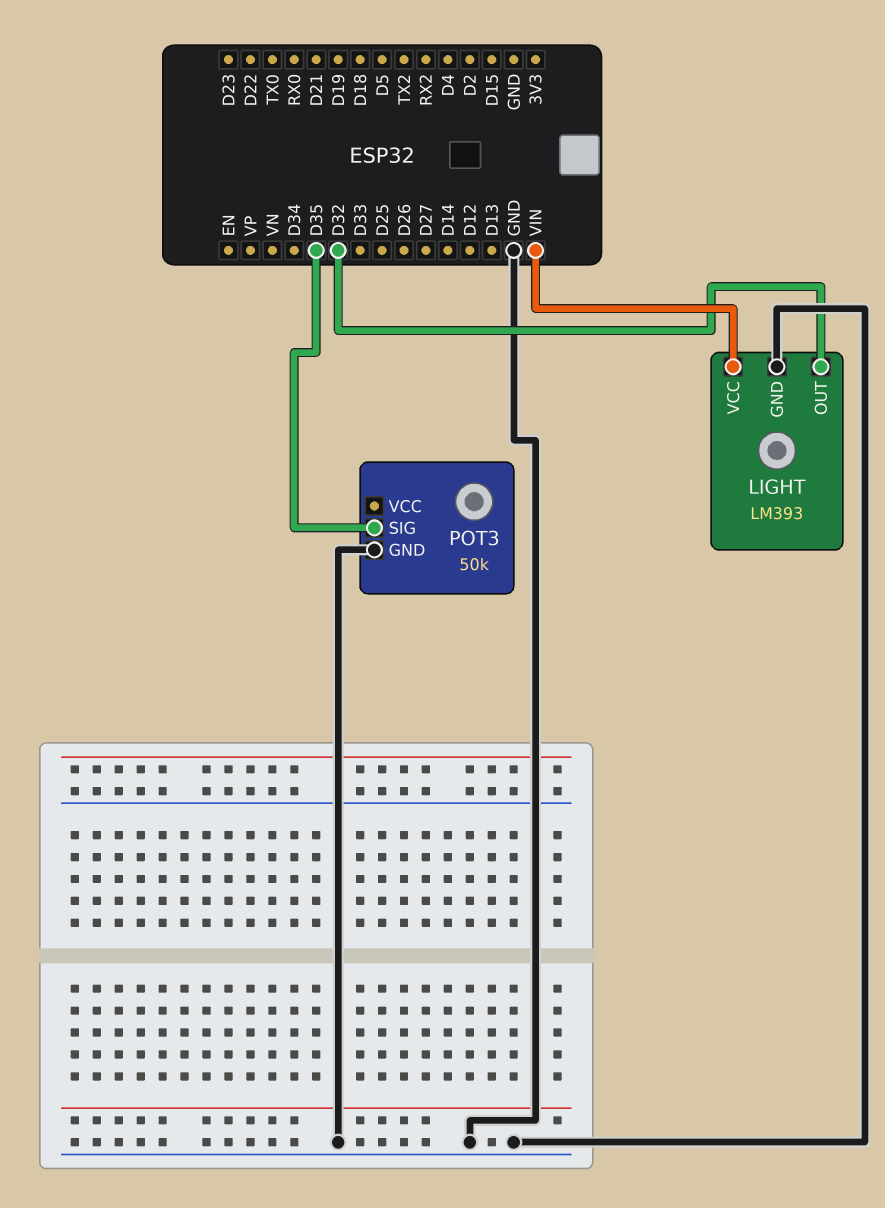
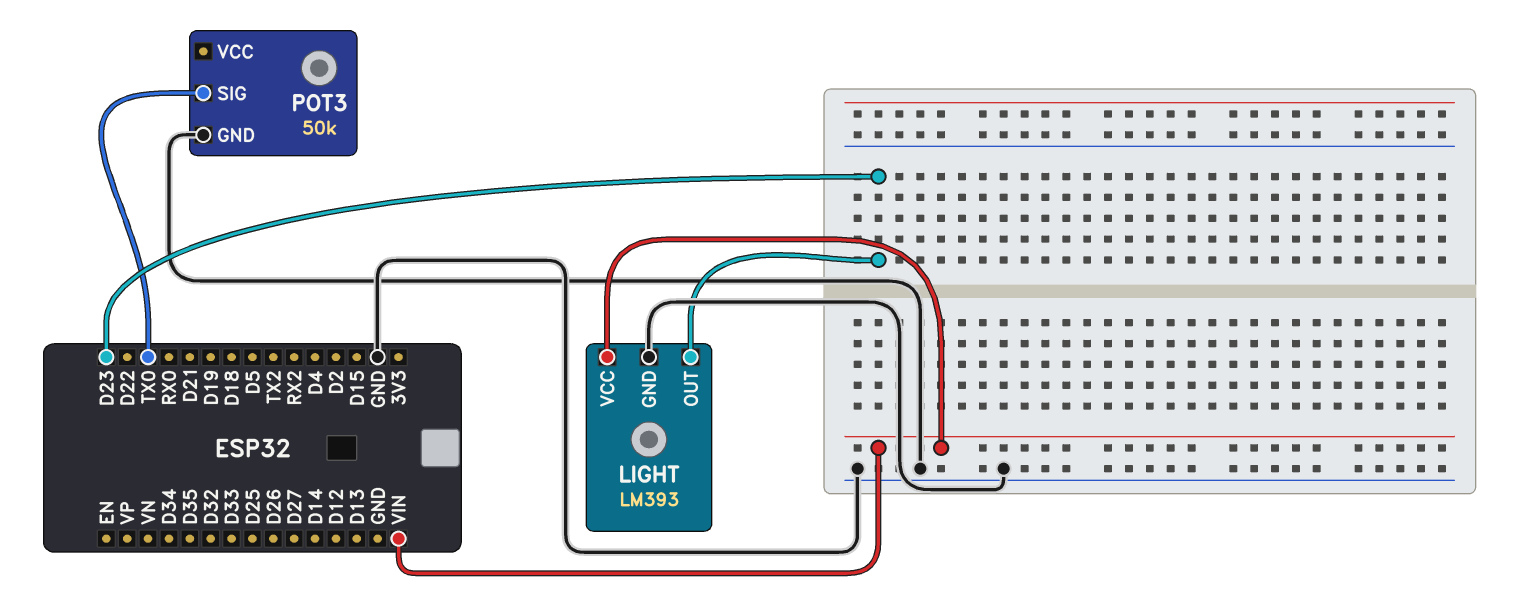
LIGHT pin OUT: D32 -> D23
POT3 pin SIG: D35 -> TX0

